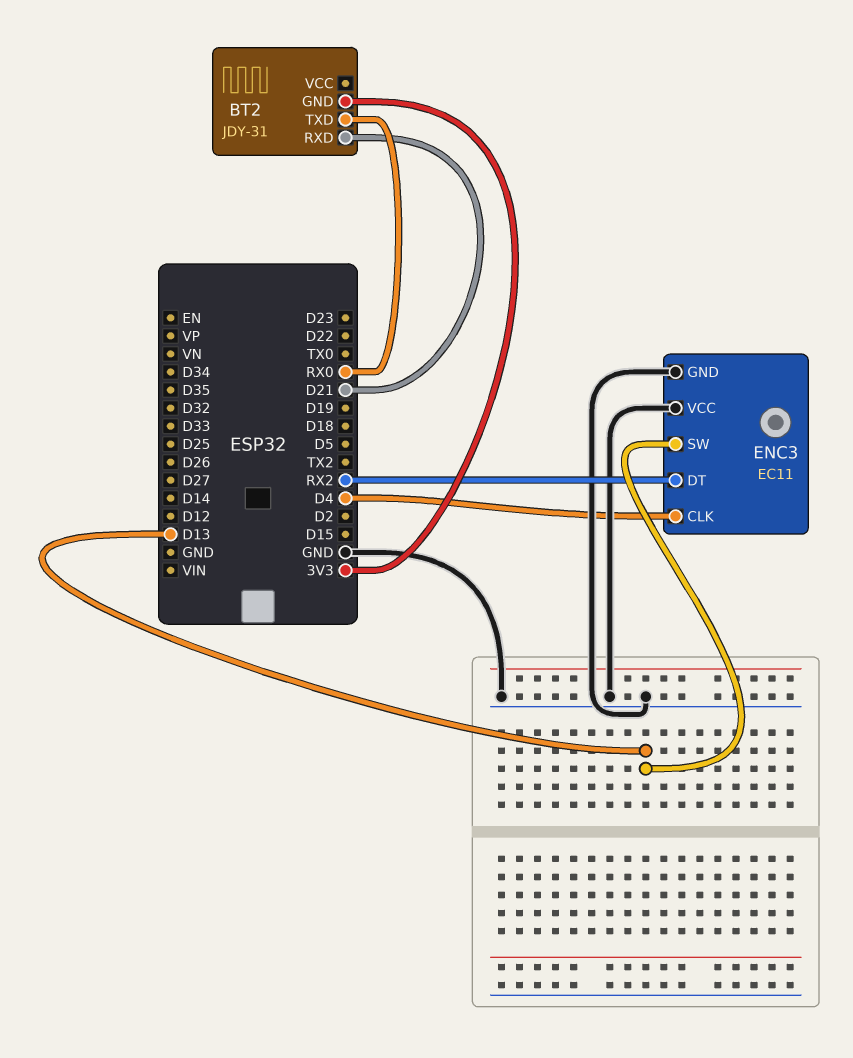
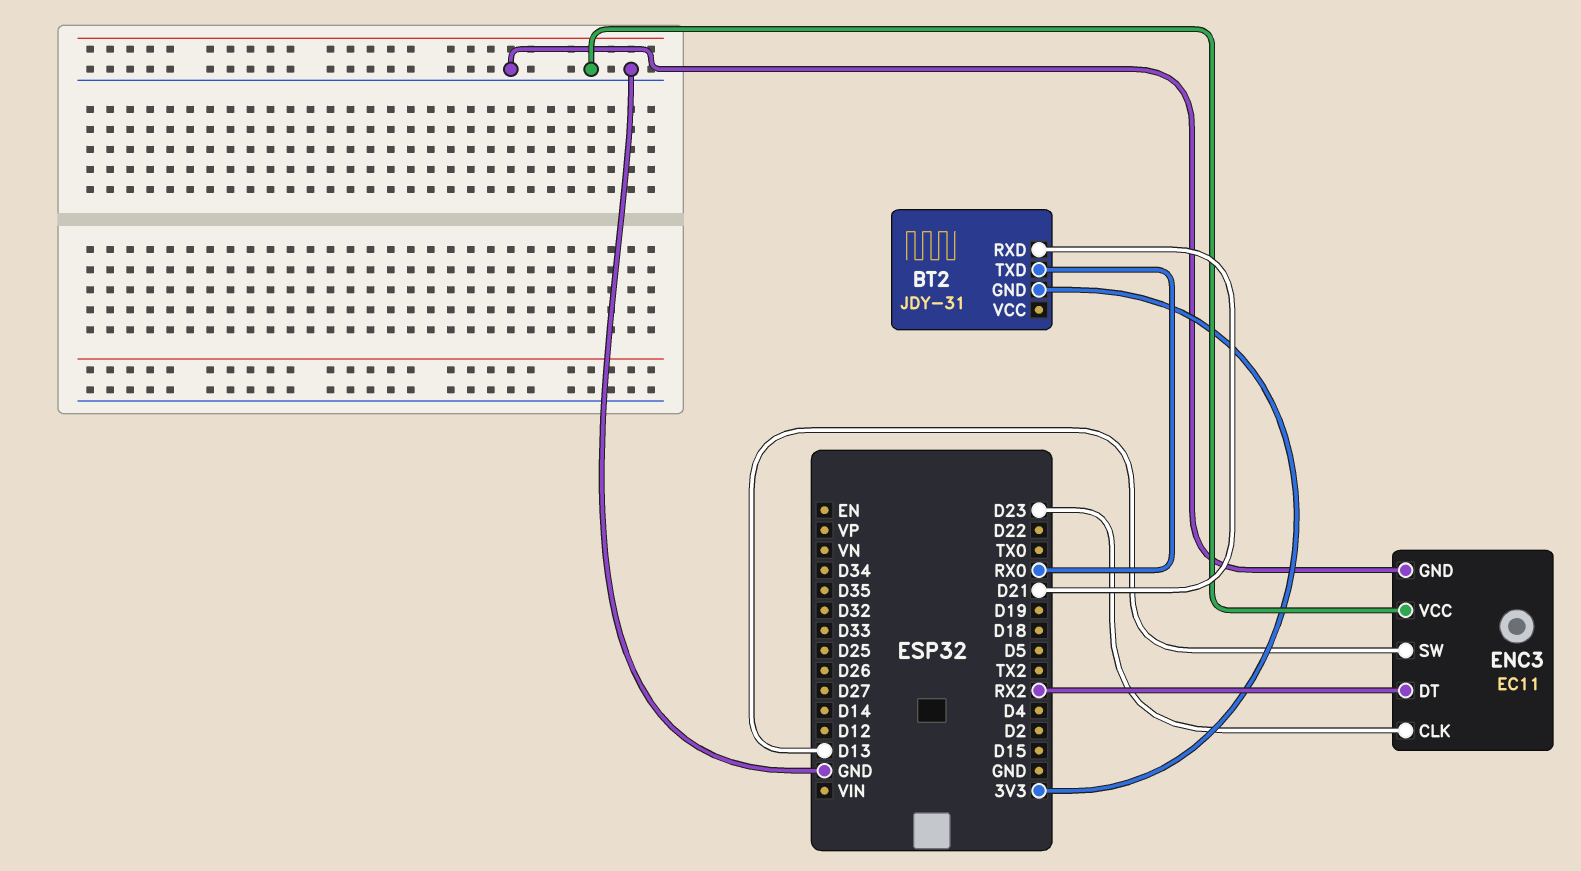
ENC3 pin CLK: D4 -> D23

